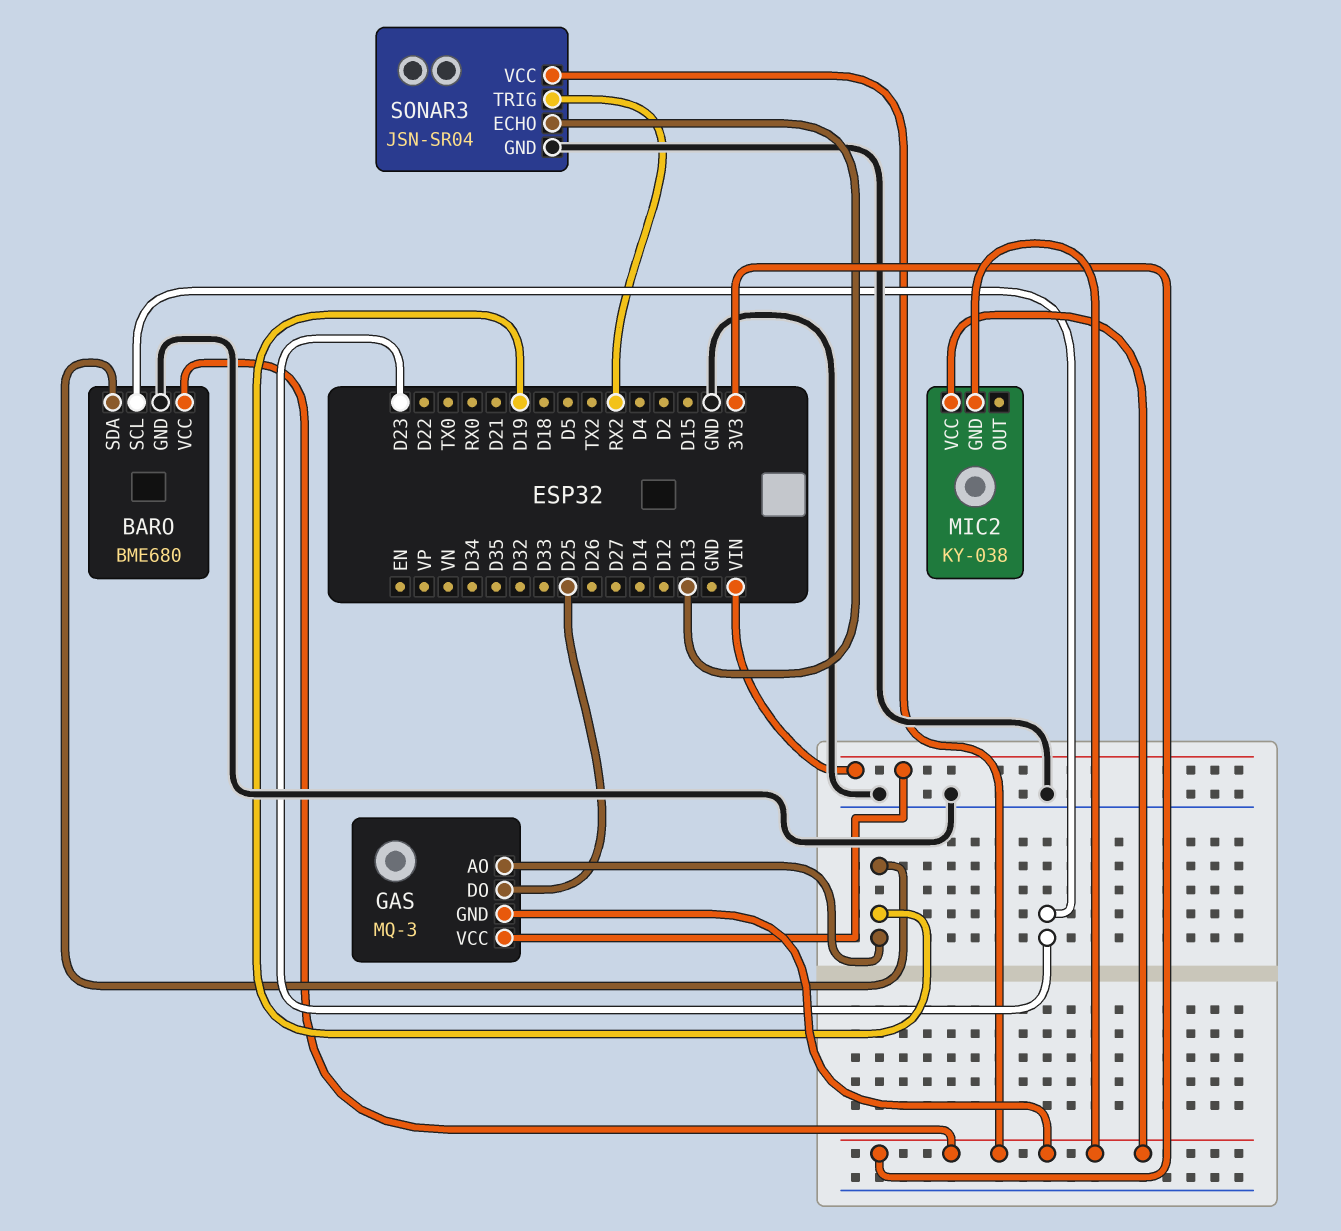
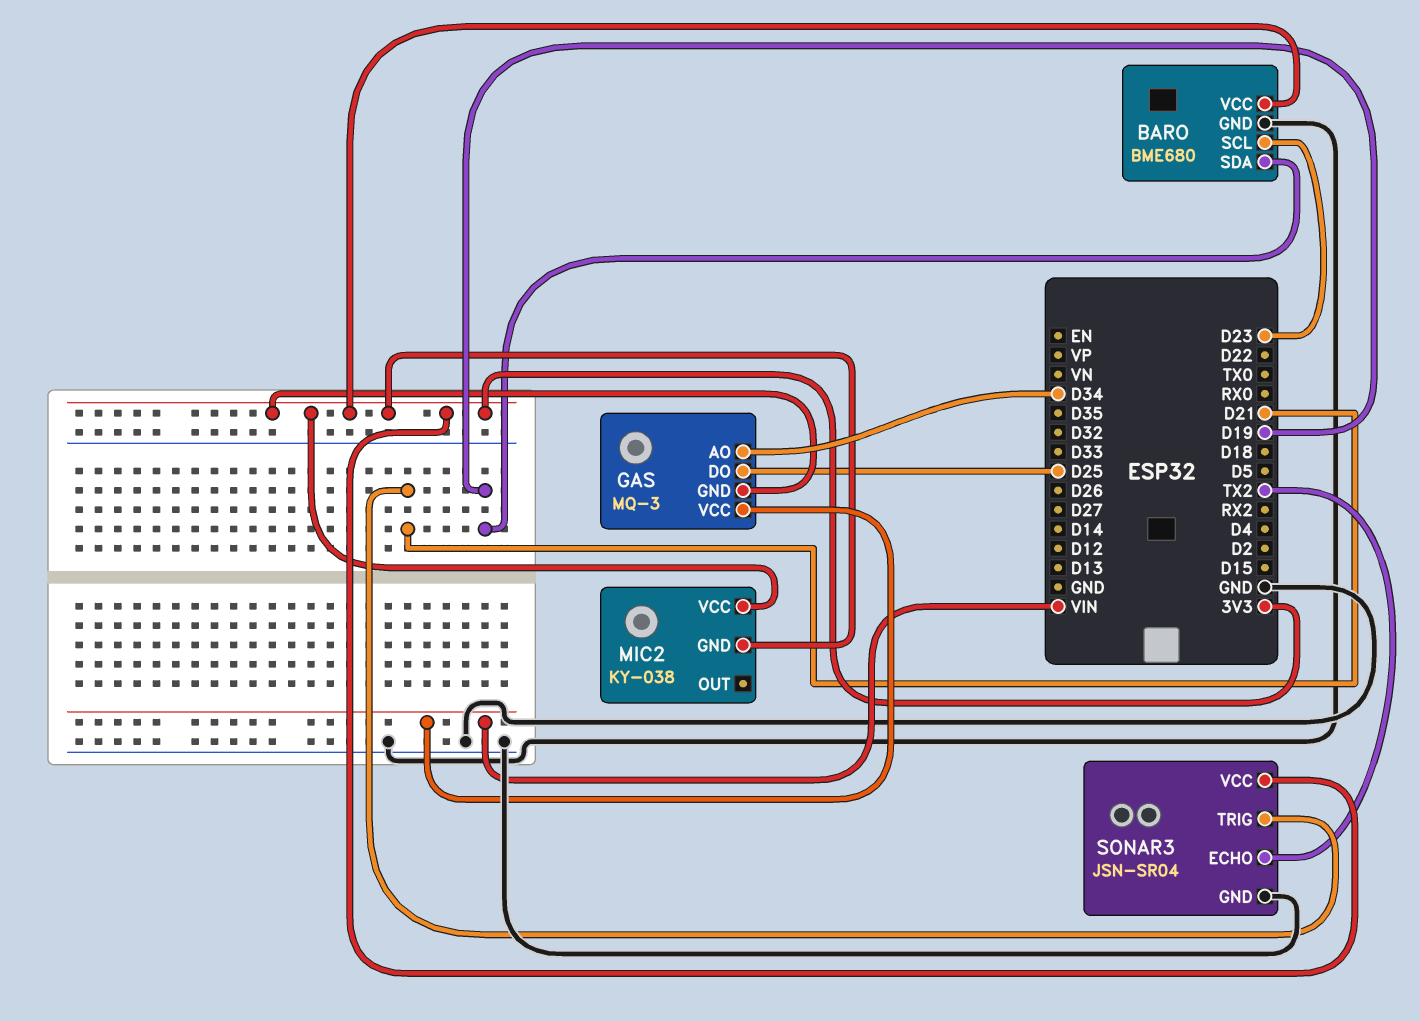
GAS pin AO: D19 -> D34
SONAR3 pin ECHO: D13 -> TX2
SONAR3 pin TRIG: RX2 -> D21

